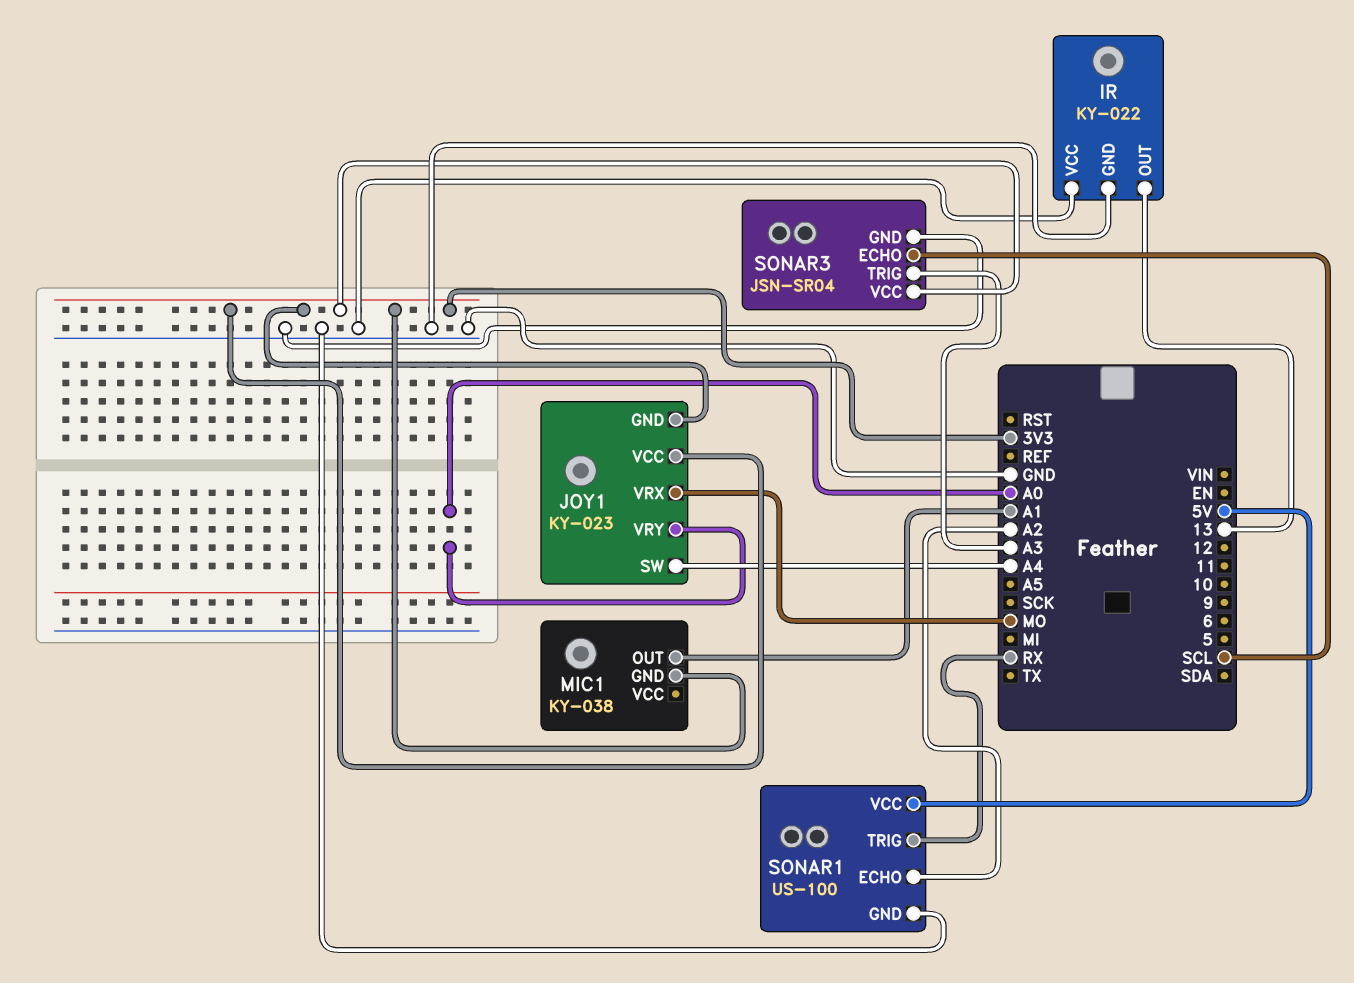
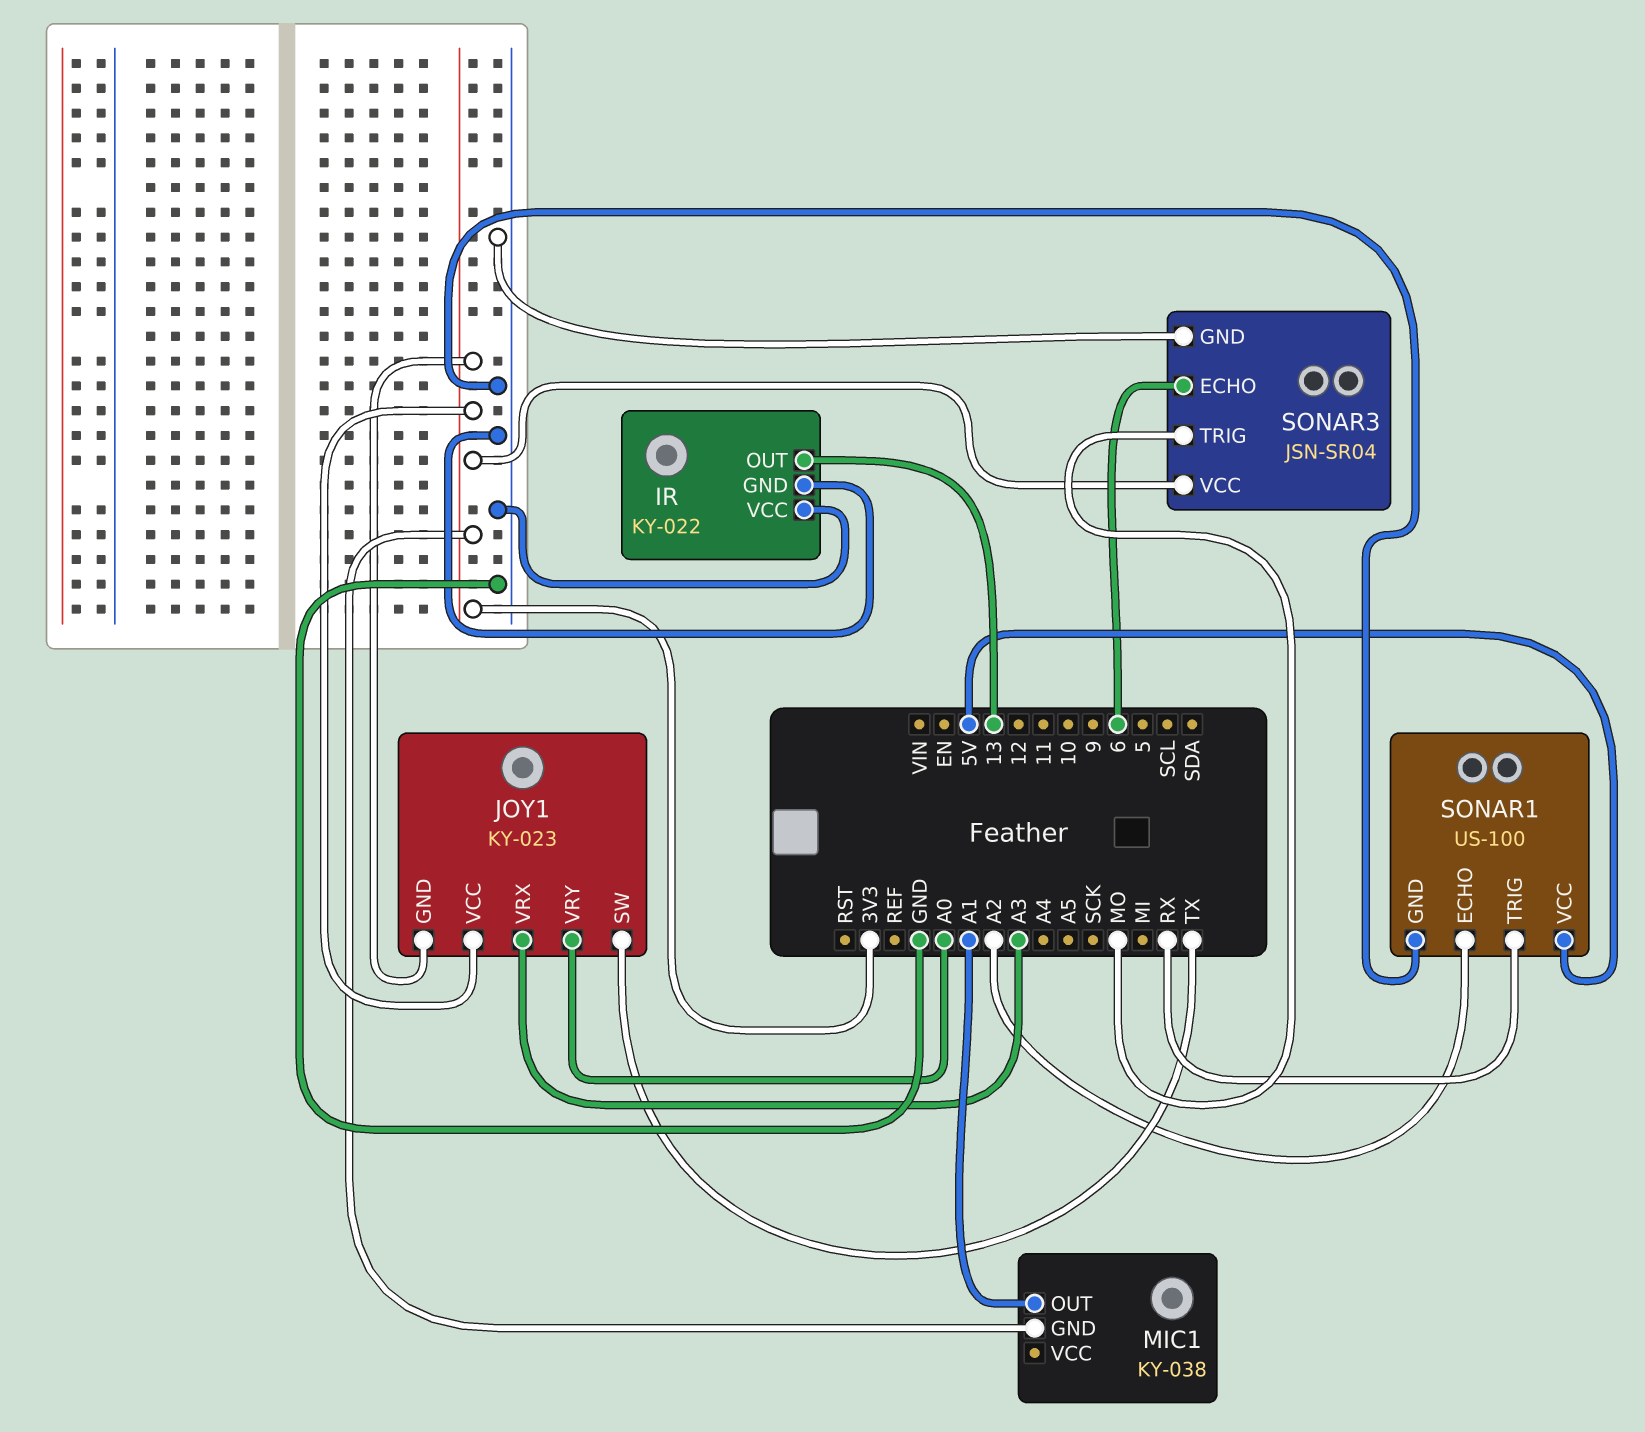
JOY1 pin SW: A4 -> TX
JOY1 pin VRX: MO -> A3
SONAR3 pin ECHO: SCL -> 6
SONAR3 pin TRIG: A3 -> MO

